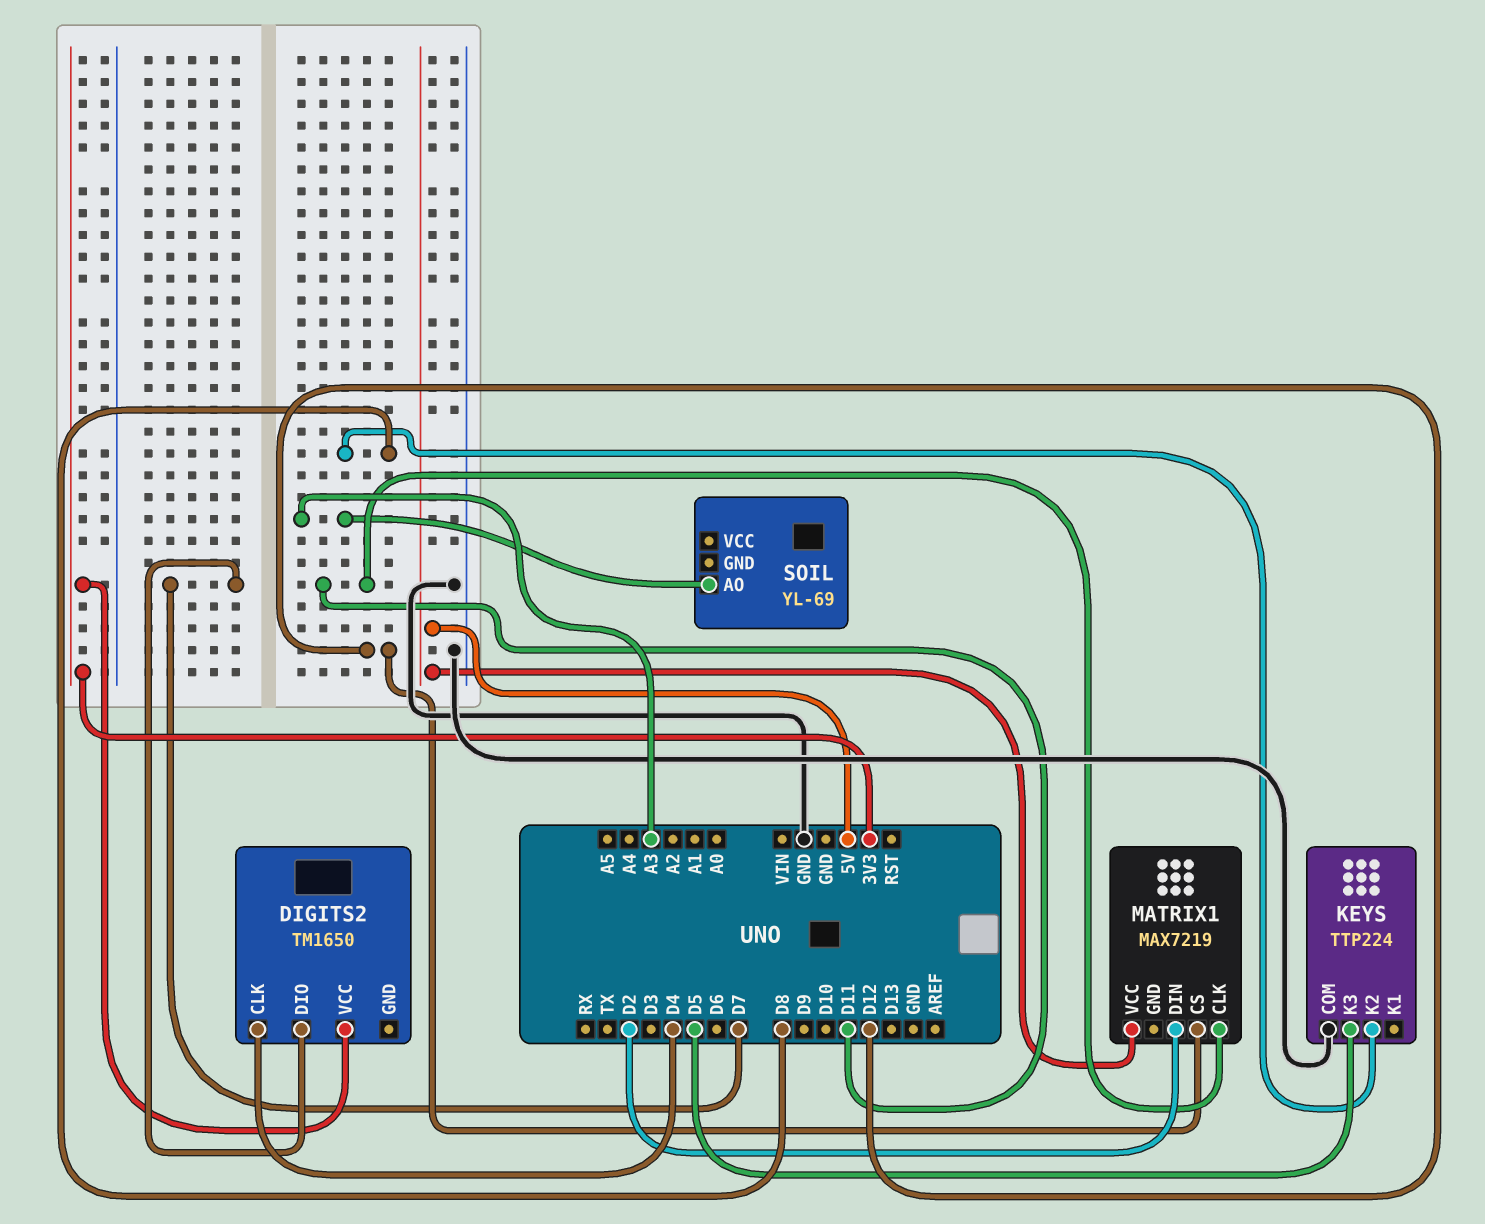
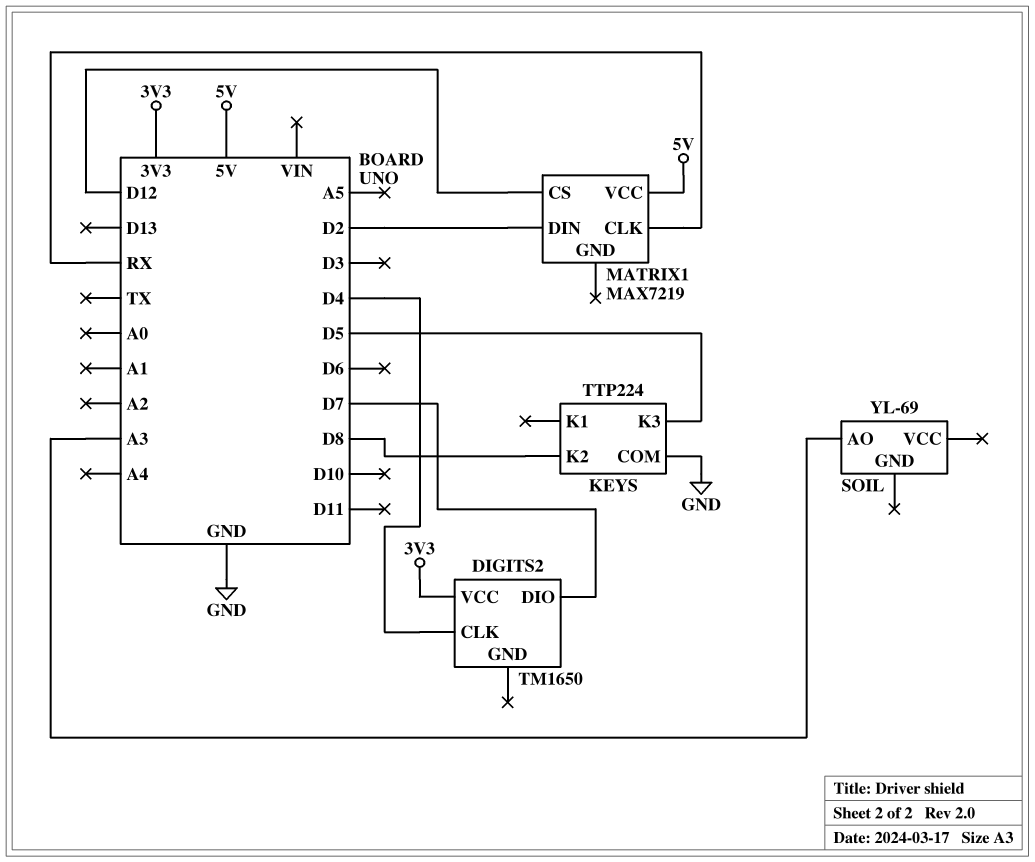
MATRIX1 pin CLK: D11 -> RX

